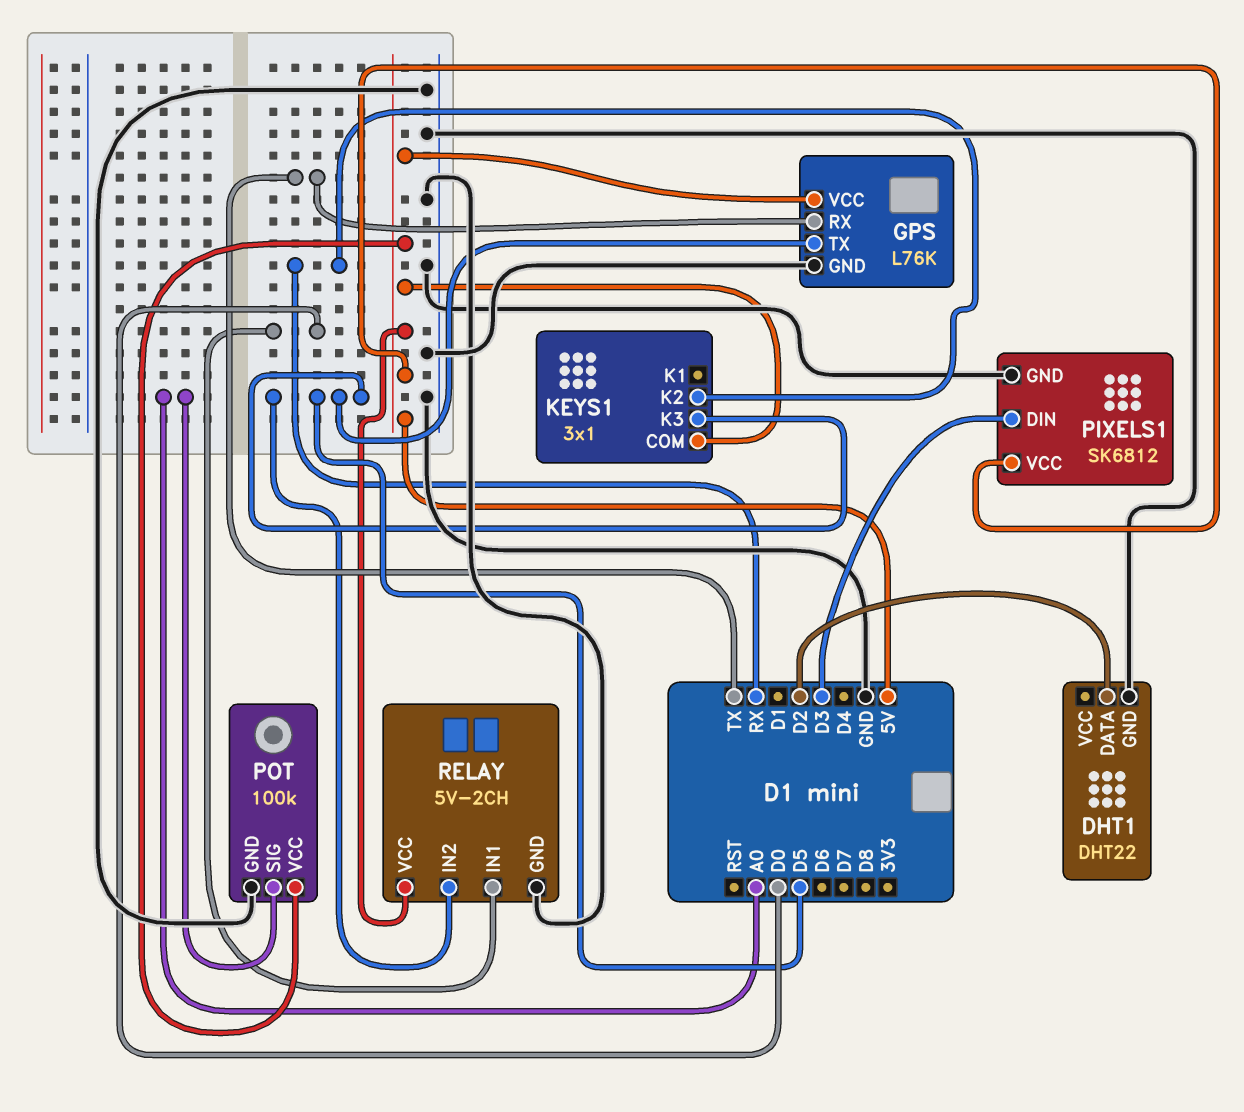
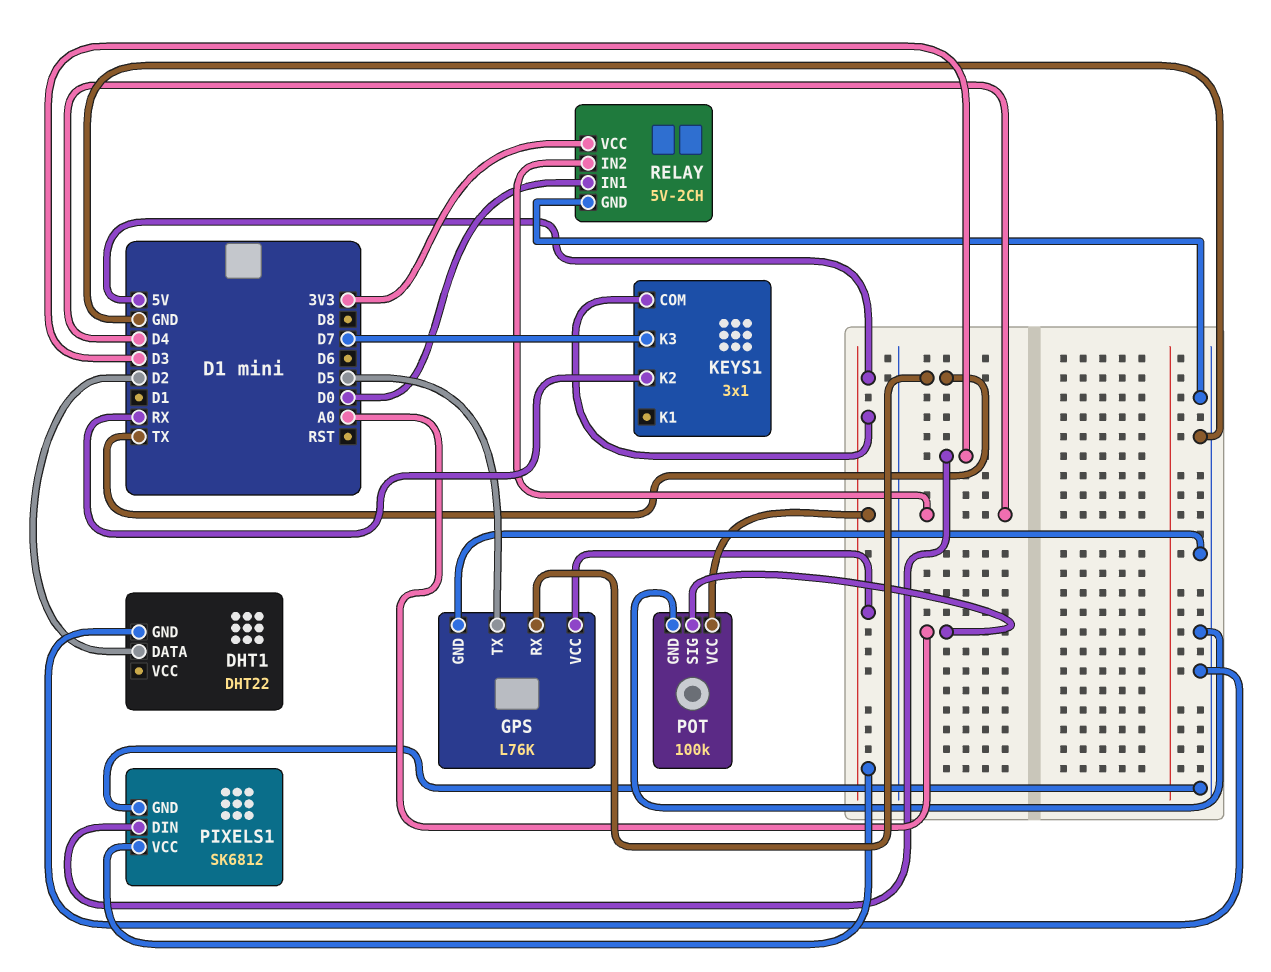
KEYS1 pin K3: D5 -> D7
RELAY pin IN2: D5 -> D4
RELAY pin VCC: 5V -> 3V3

